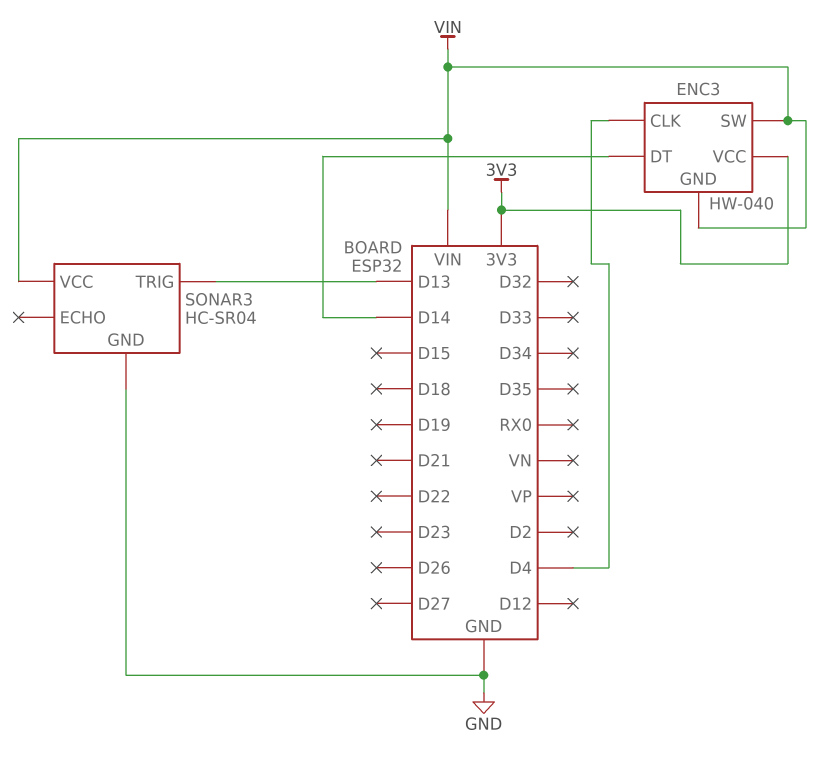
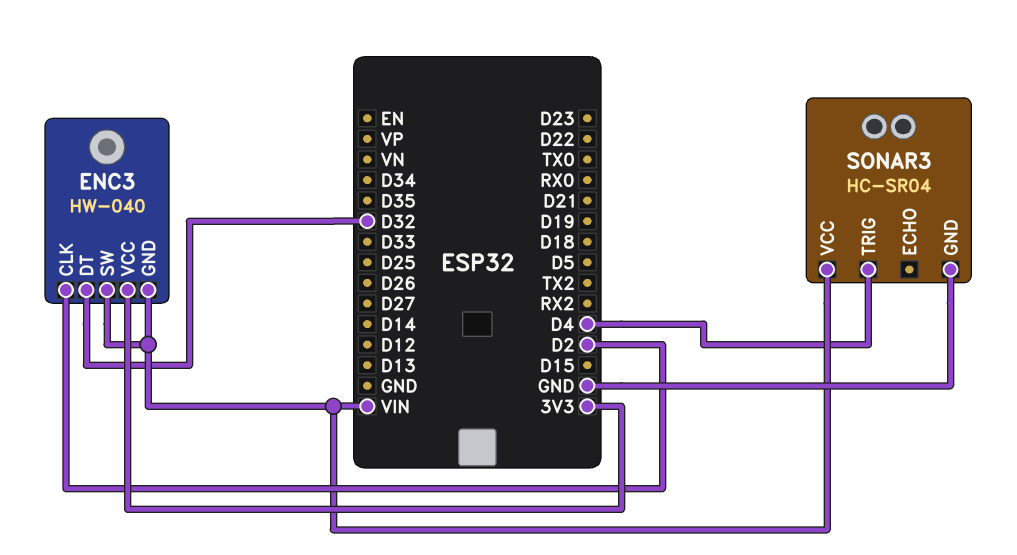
ENC3 pin CLK: D4 -> D2
ENC3 pin DT: D14 -> D32
SONAR3 pin TRIG: D13 -> D4

